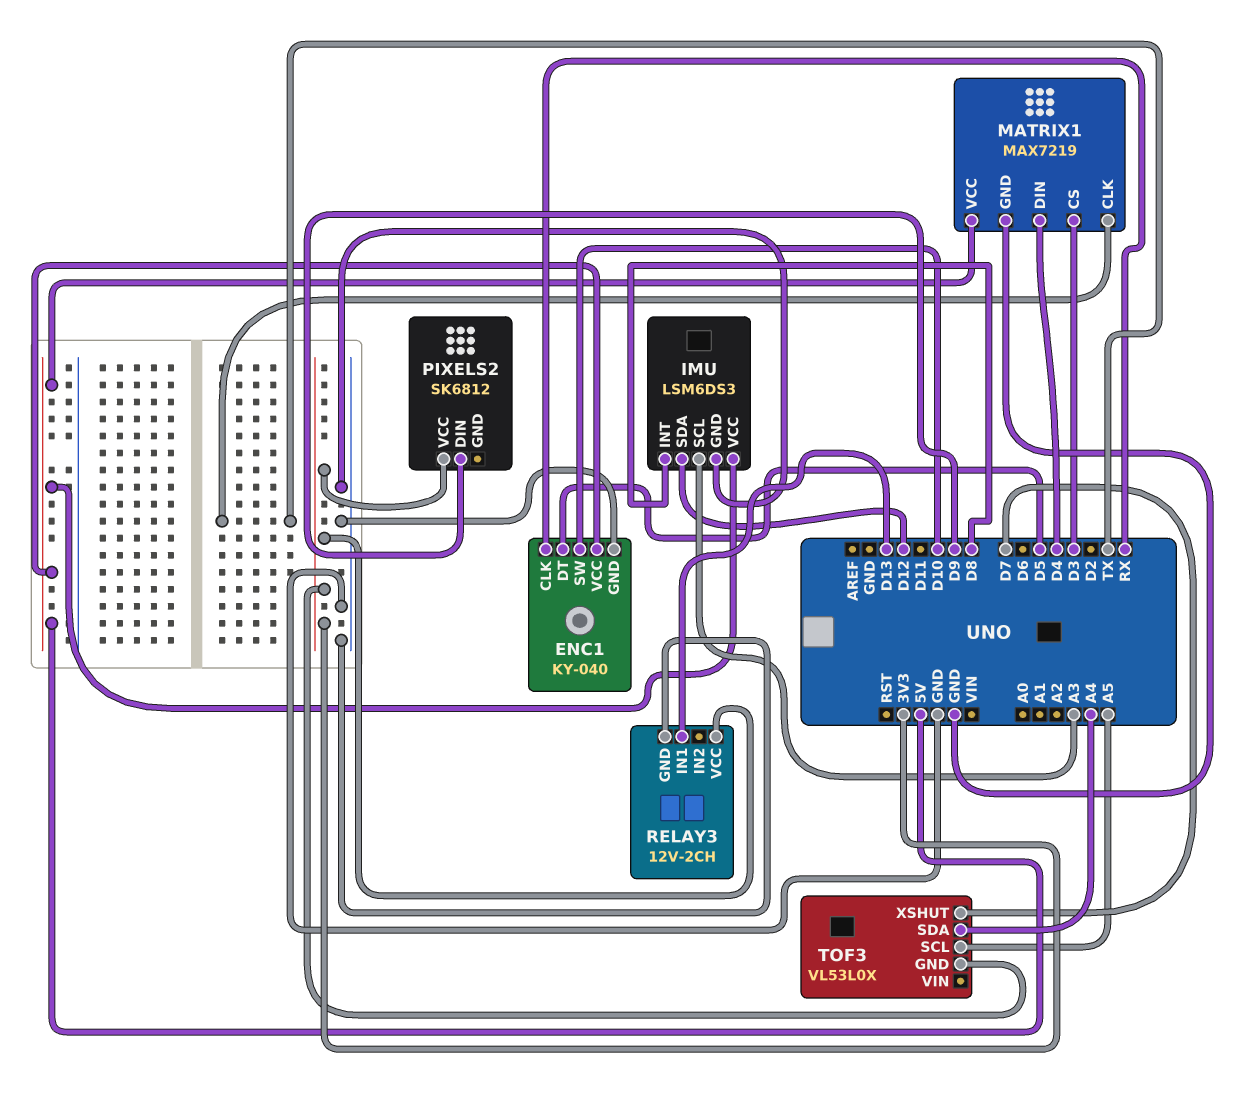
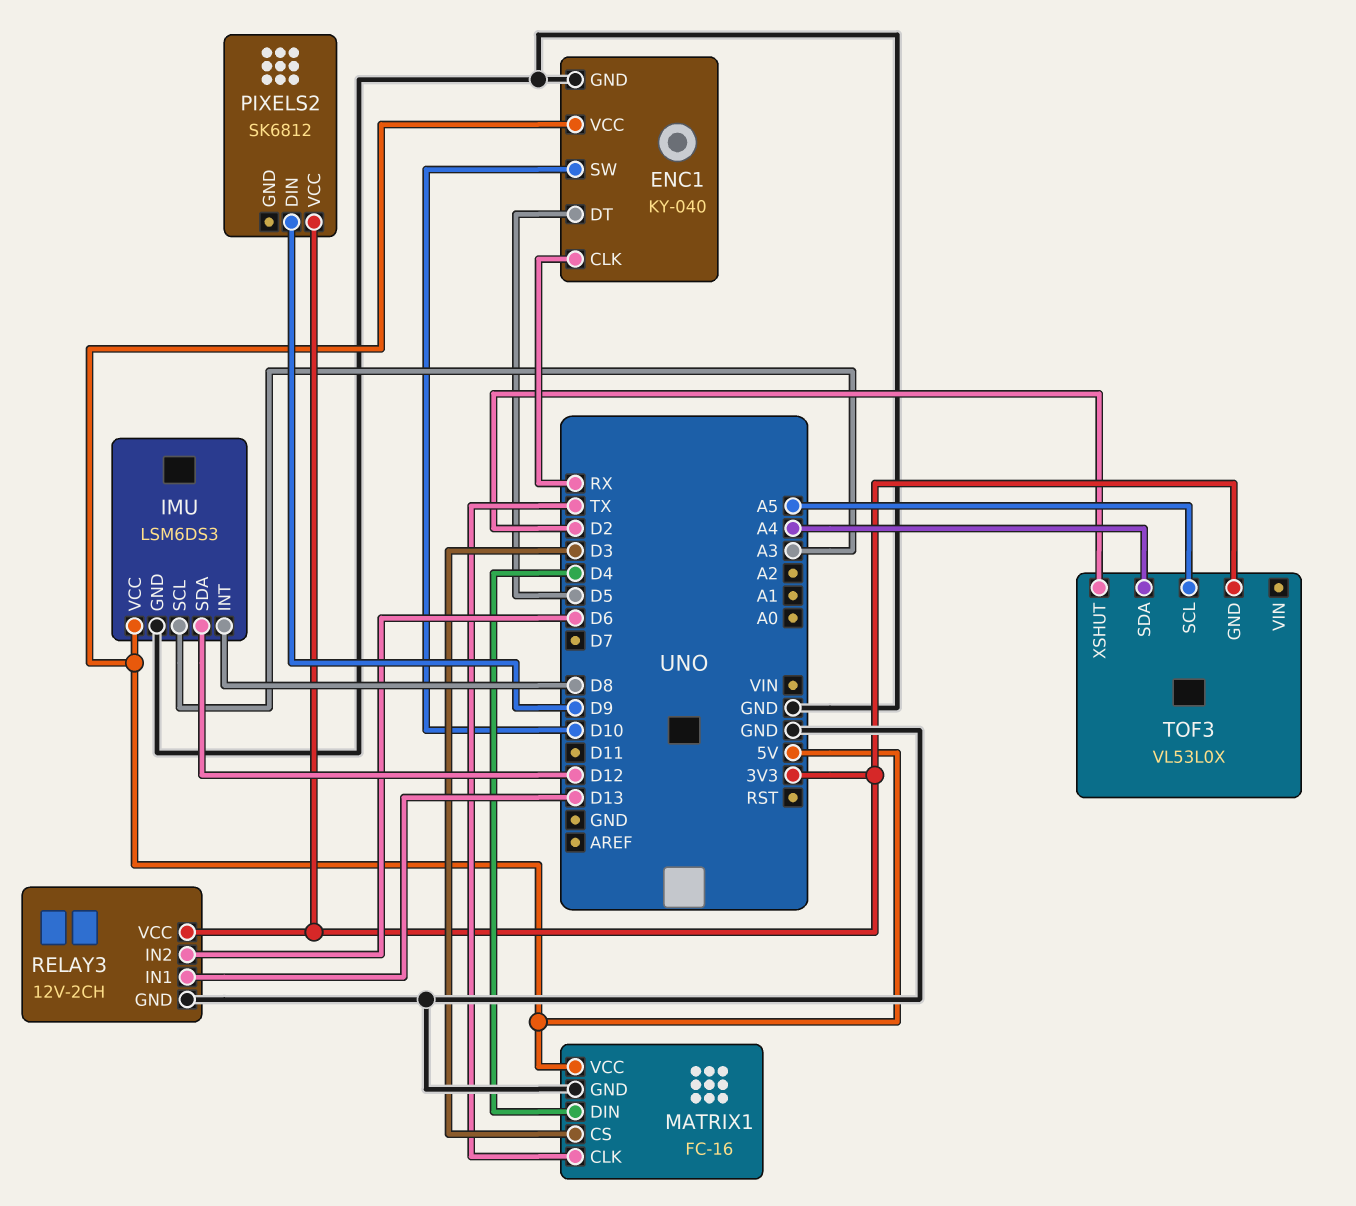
MATRIX1: MAX7219 -> FC-16
RELAY3 pin IN2: none -> D6
TOF3 pin XSHUT: D7 -> D2

